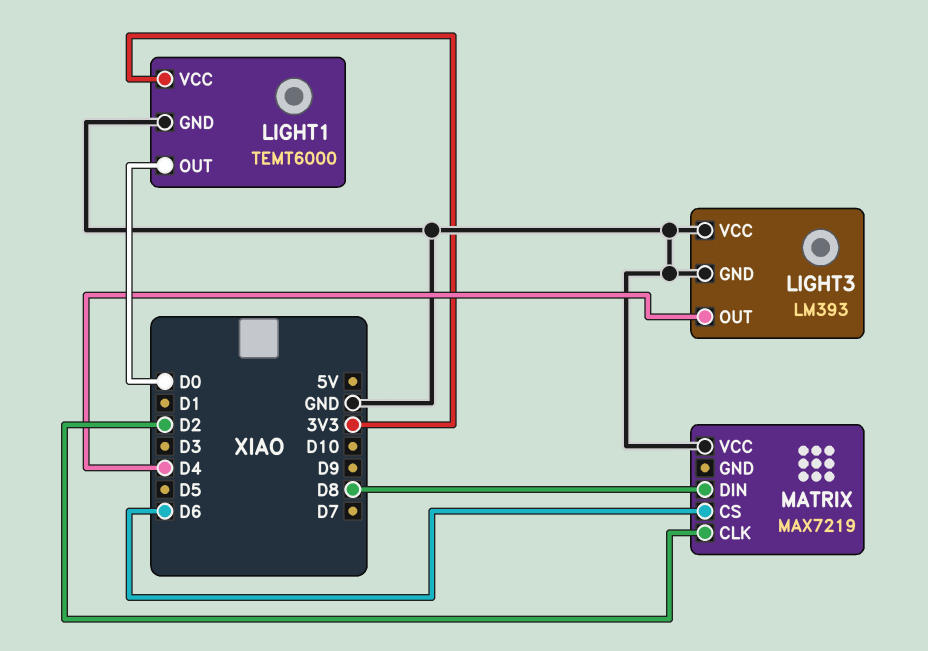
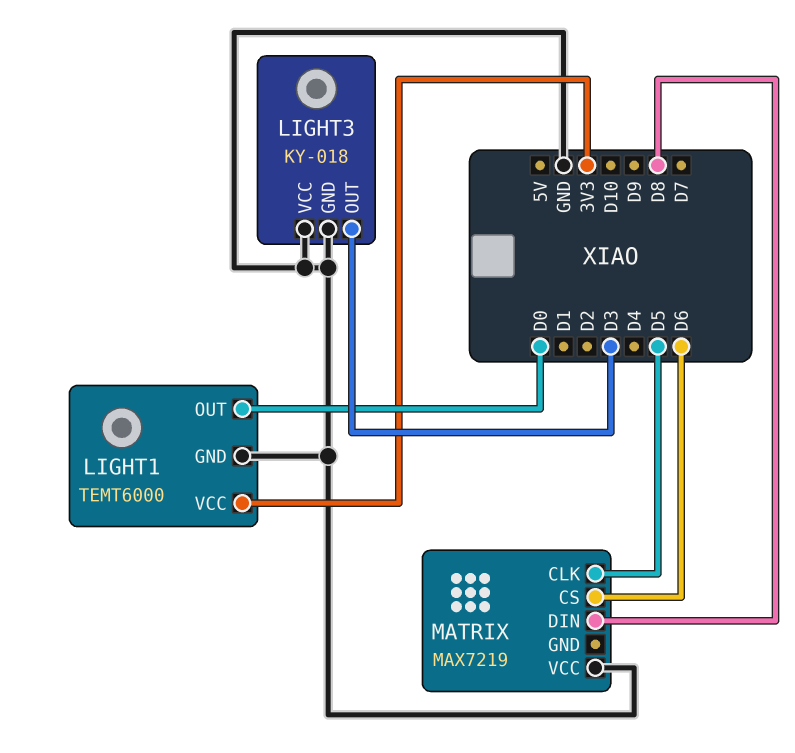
LIGHT3: LM393 -> KY-018
LIGHT3 pin OUT: D4 -> D3
MATRIX pin CLK: D2 -> D5

